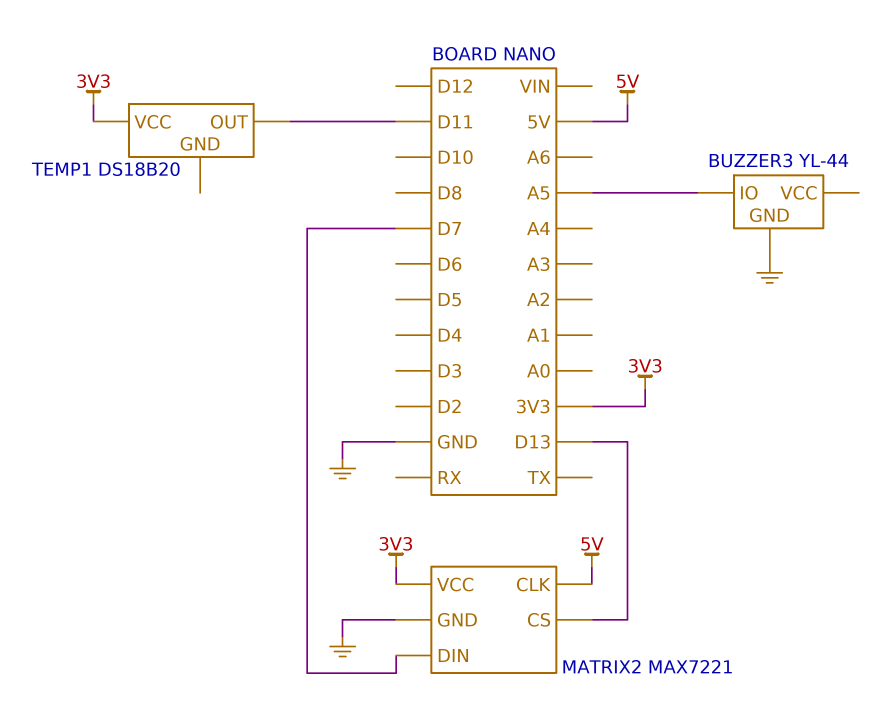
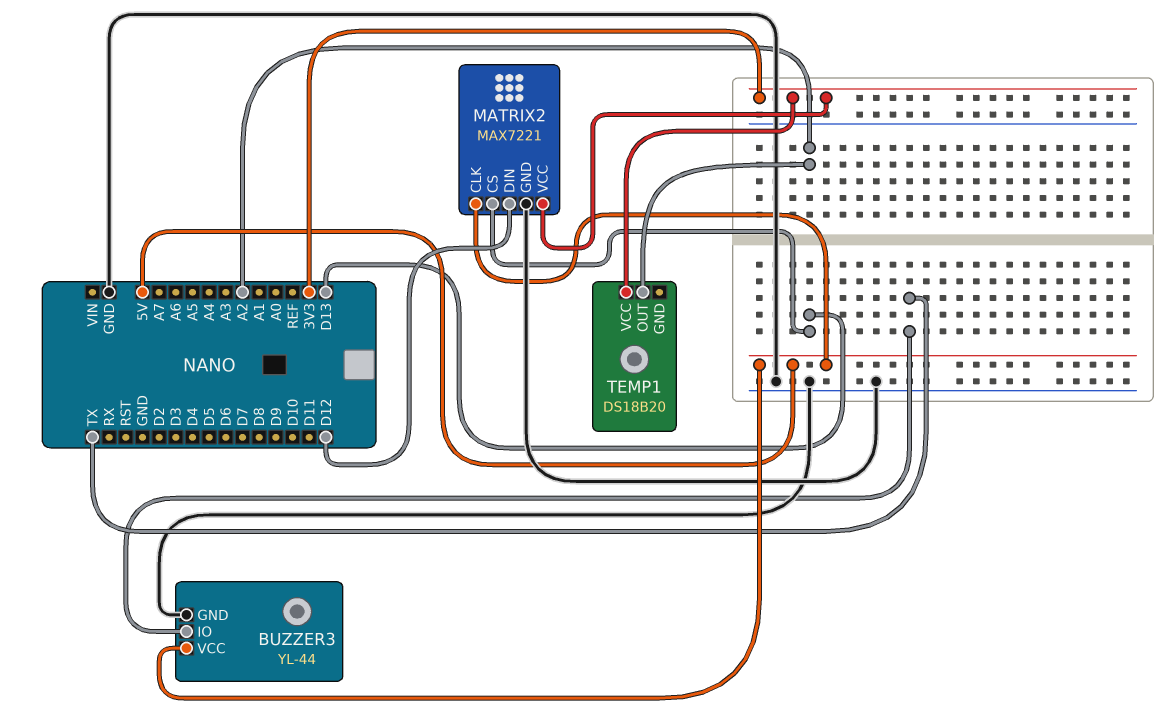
BUZZER3 pin IO: A5 -> TX
BUZZER3 pin VCC: none -> 5V
MATRIX2 pin DIN: D7 -> D12
TEMP1 pin OUT: D11 -> A2

